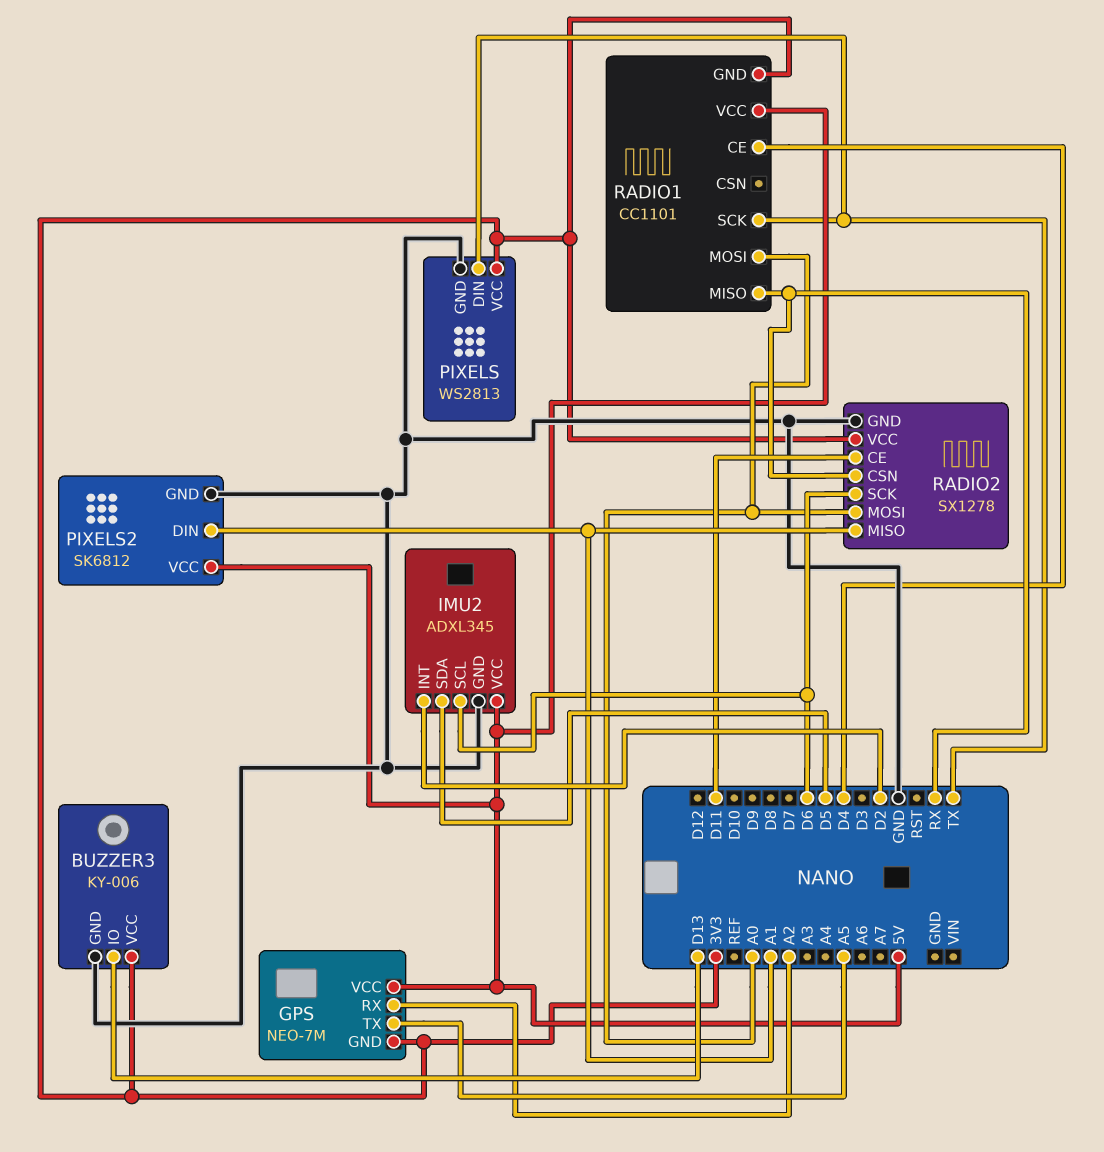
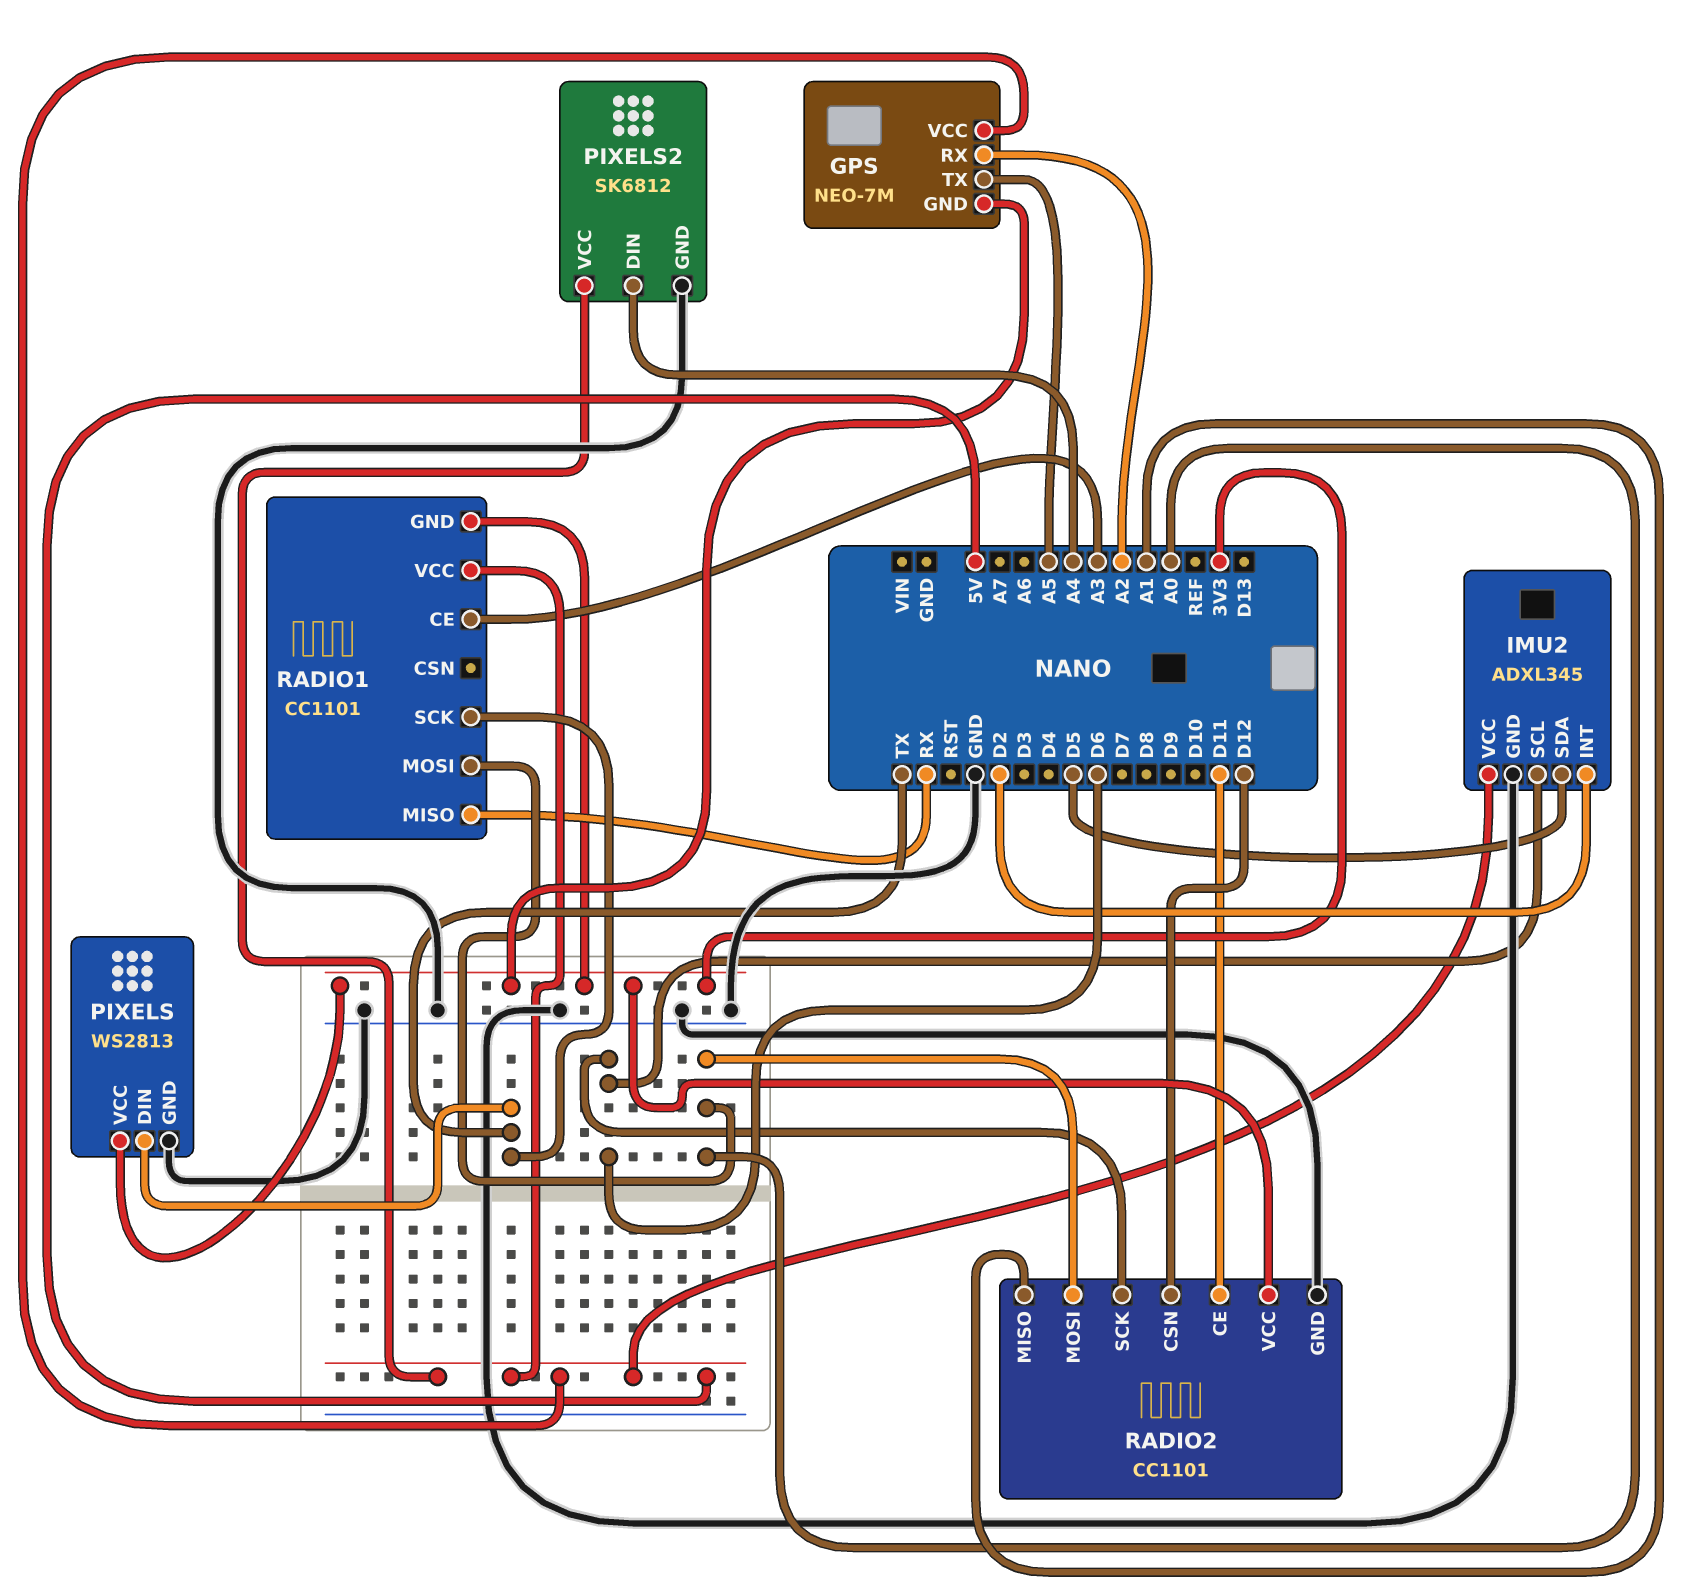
BUZZER3: KY-006 -> none
BUZZER3 pin GND: GND -> none
BUZZER3 pin IO: D13 -> none
BUZZER3 pin VCC: 3V3 -> none
PIXELS2 pin DIN: A1 -> A4
RADIO1 pin CE: D4 -> A3
RADIO2: SX1278 -> CC1101
RADIO2 pin CSN: RX -> D12

